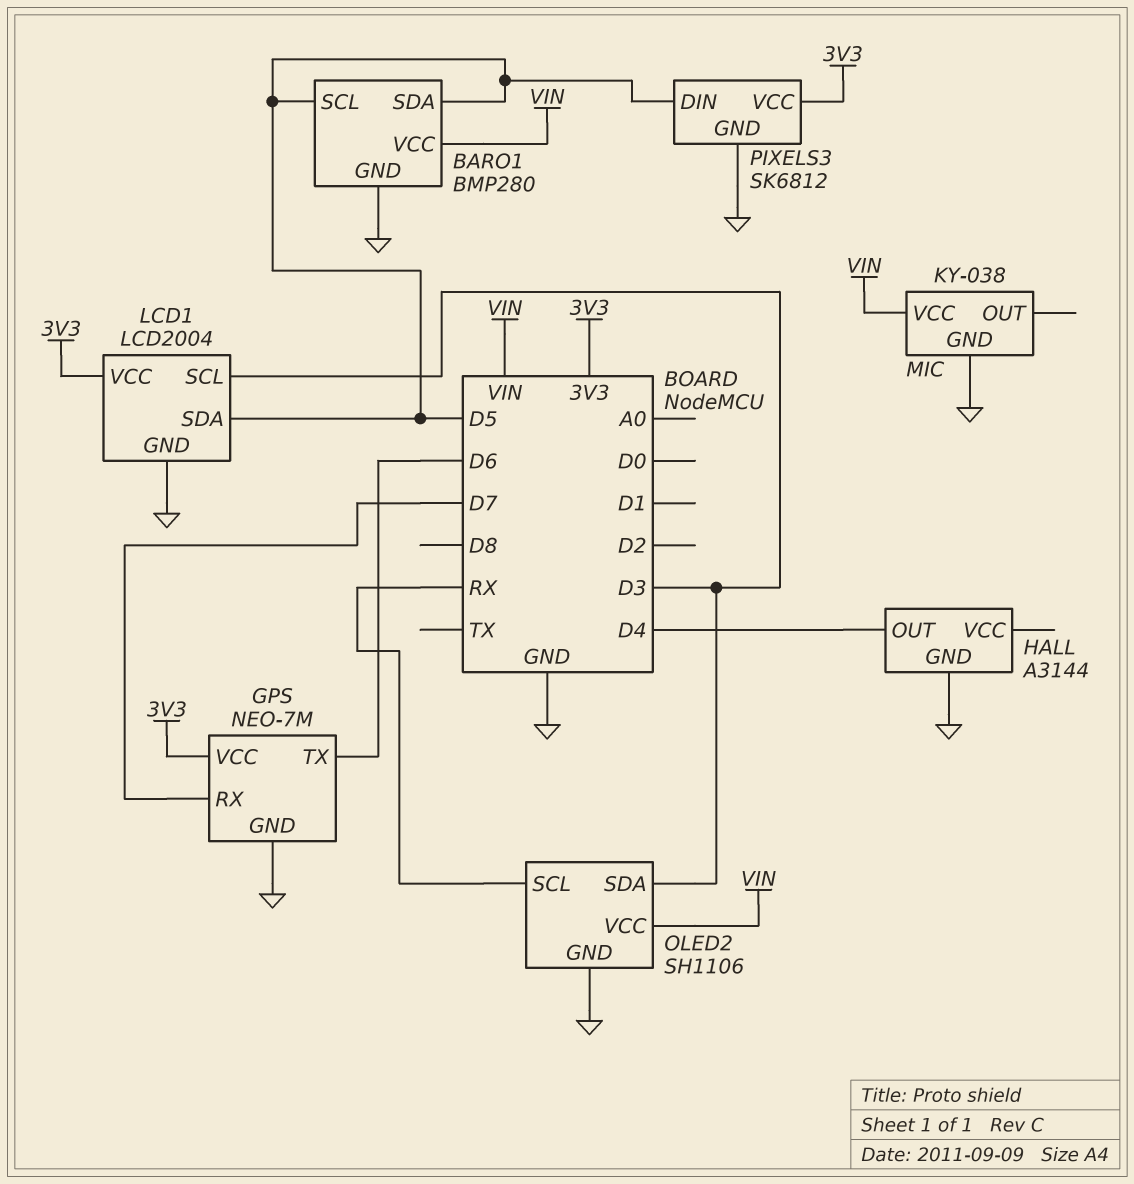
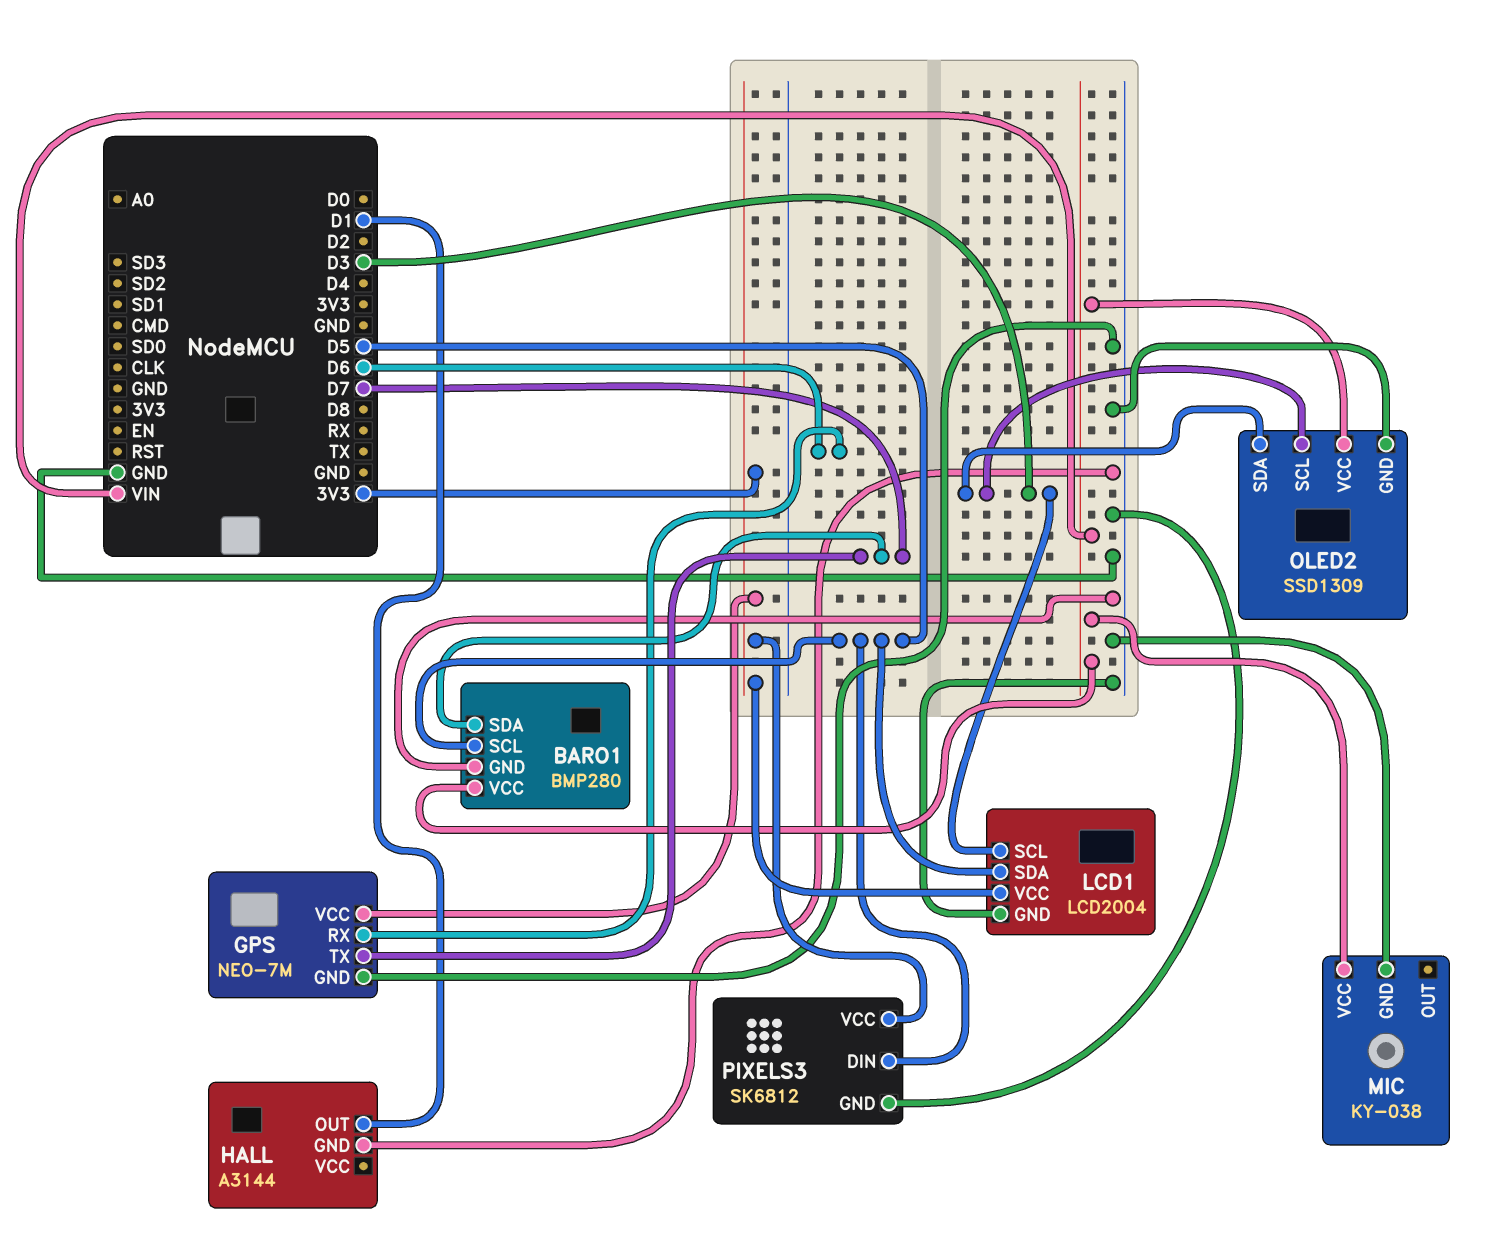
BARO1 pin SDA: D5 -> D7
GPS pin RX: D7 -> D6
GPS pin TX: D6 -> D7
HALL pin OUT: D4 -> D1
OLED2: SH1106 -> SSD1309
OLED2 pin SCL: RX -> D3

